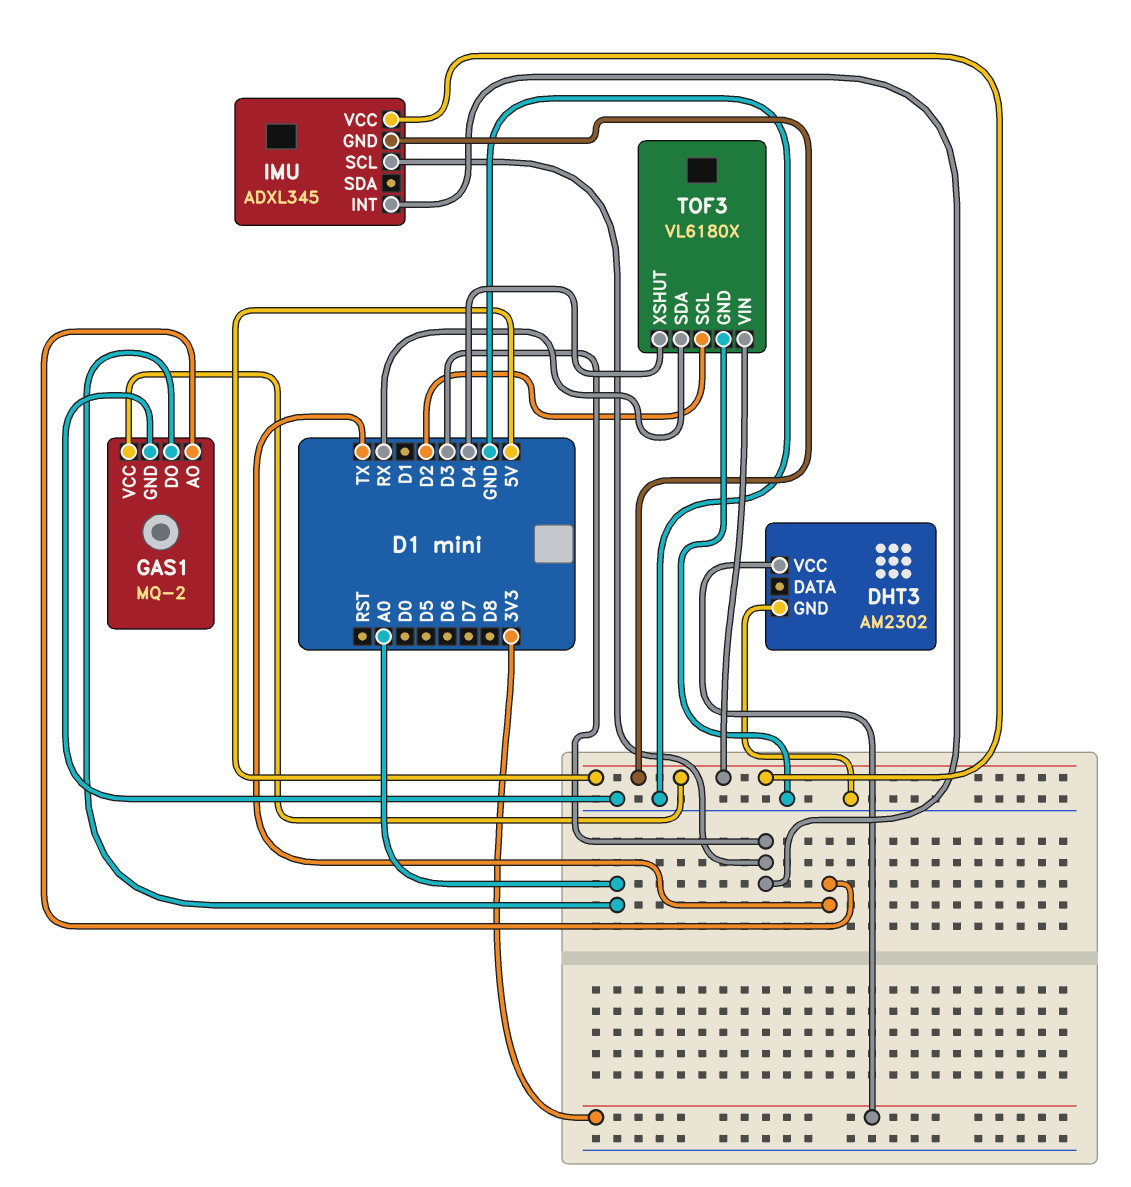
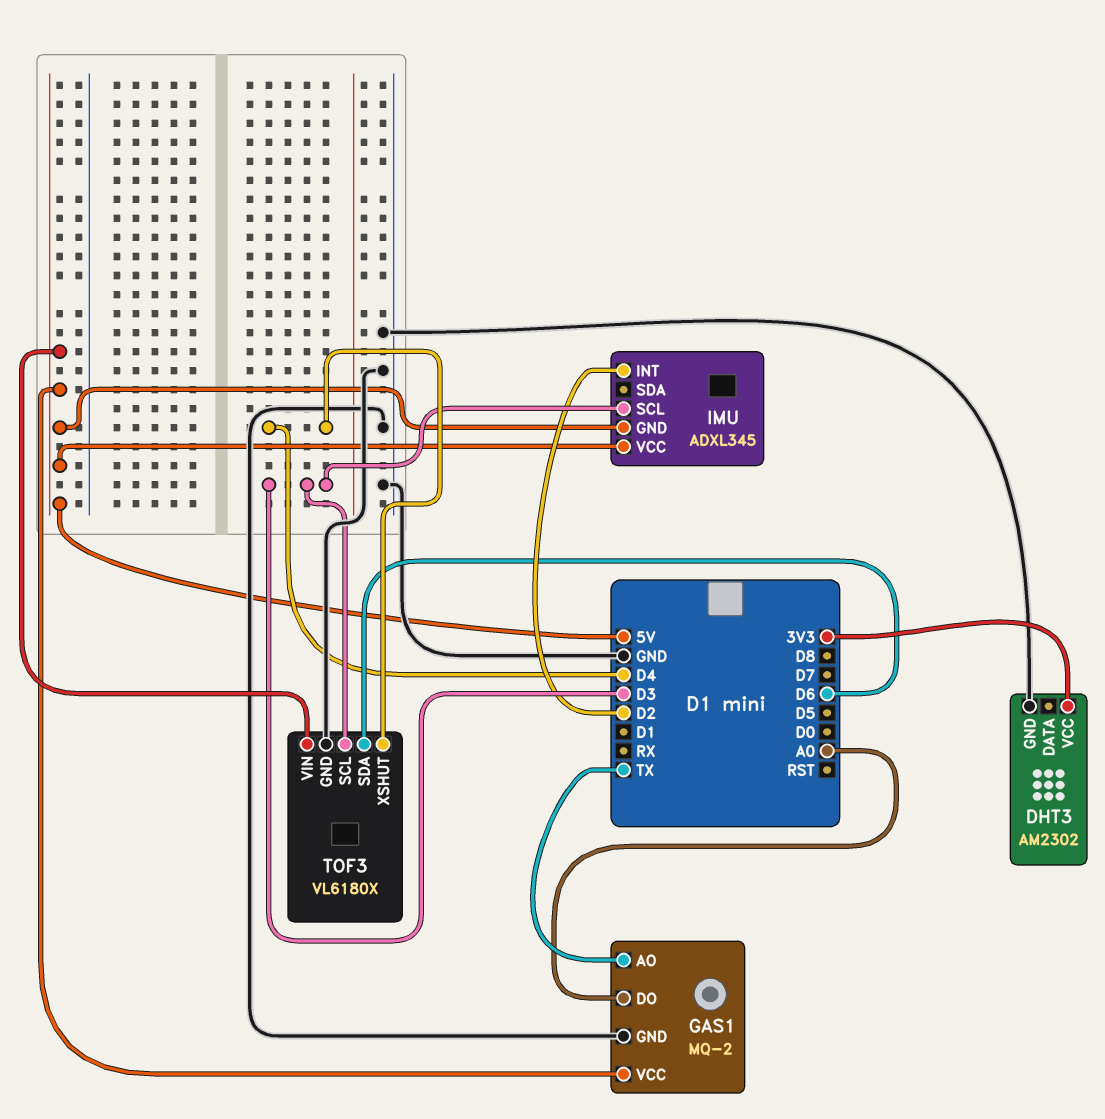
IMU pin INT: D3 -> D2
TOF3 pin SCL: D2 -> D3
TOF3 pin SDA: RX -> D6

